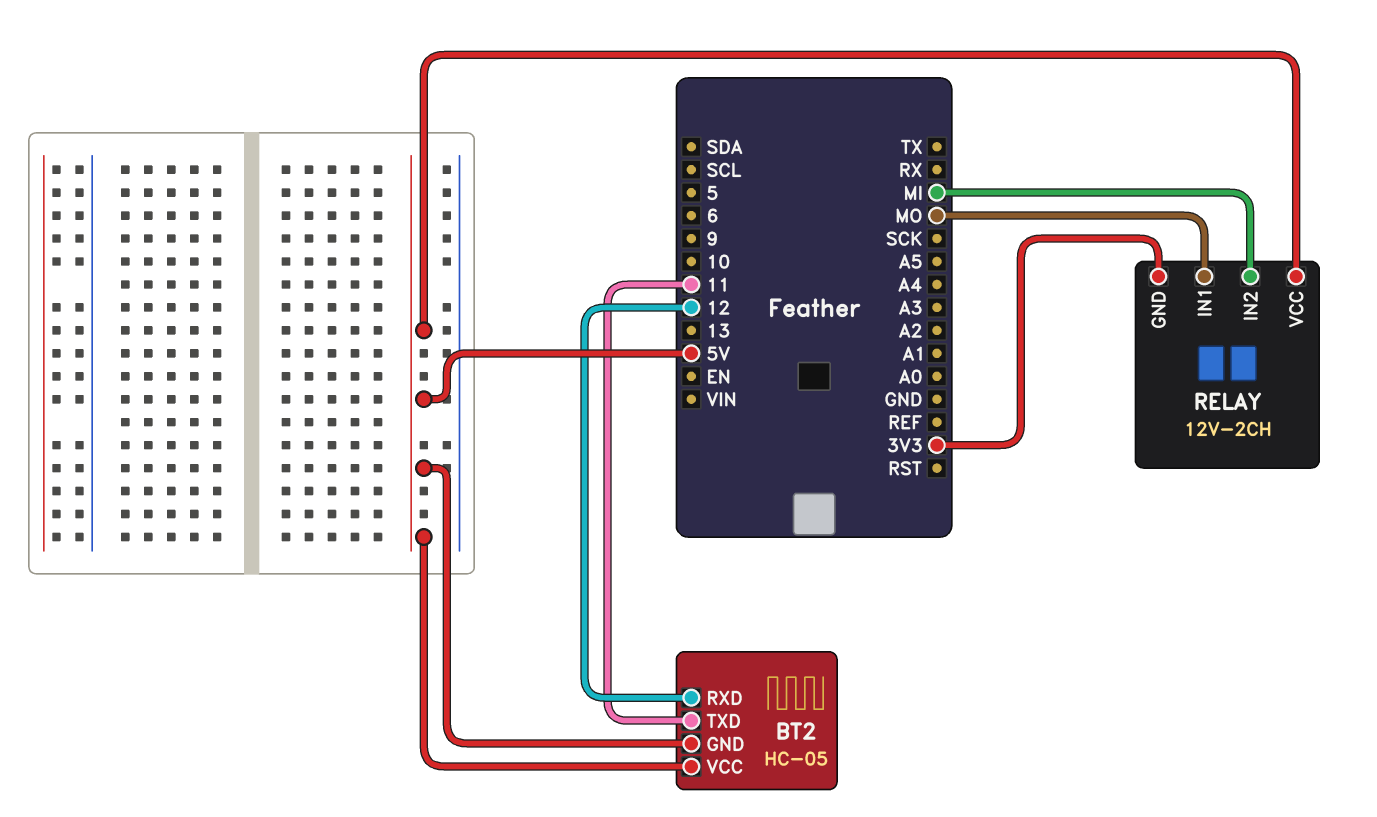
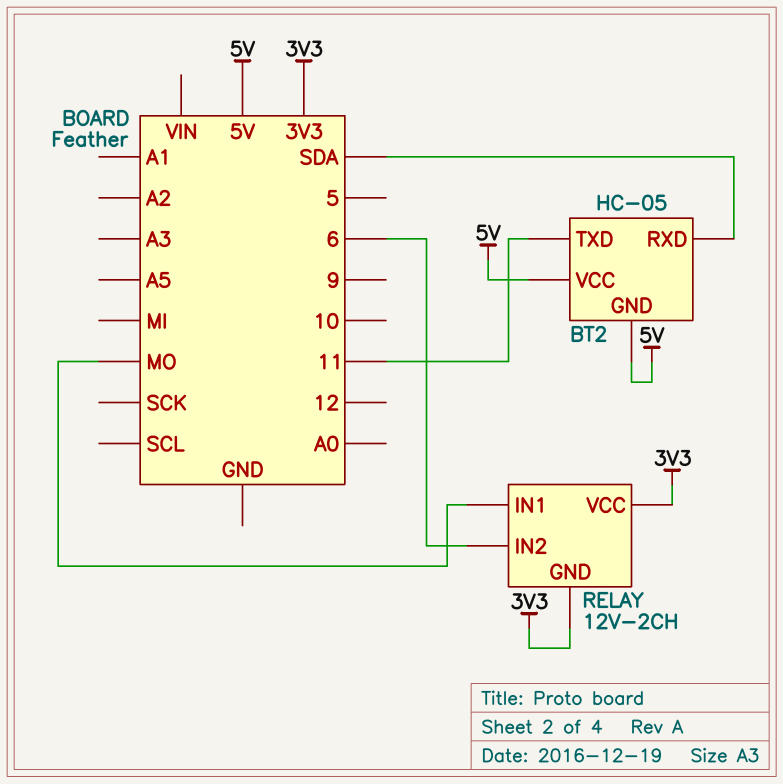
BT2 pin RXD: 12 -> SDA
RELAY pin IN2: MI -> 6
RELAY pin VCC: 5V -> 3V3

